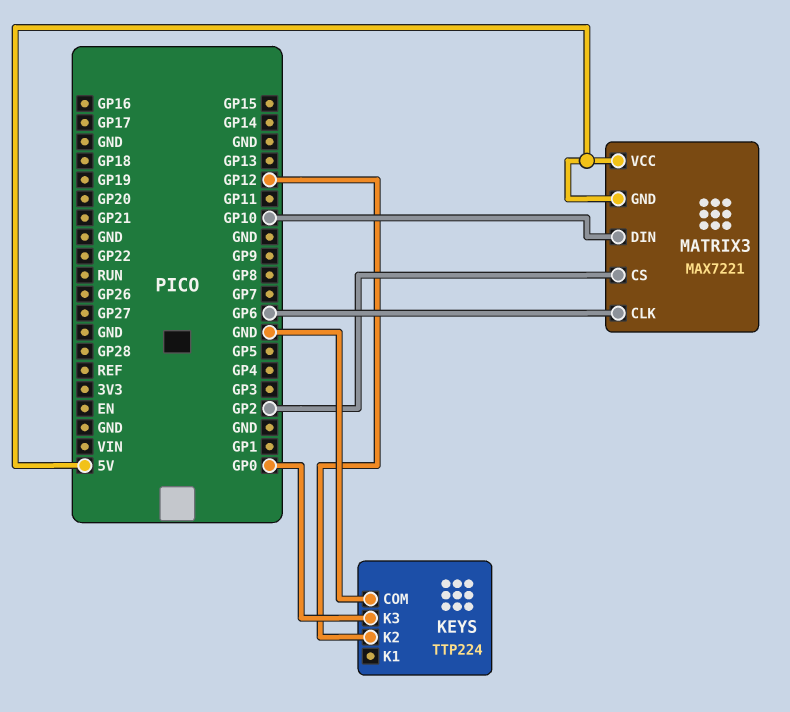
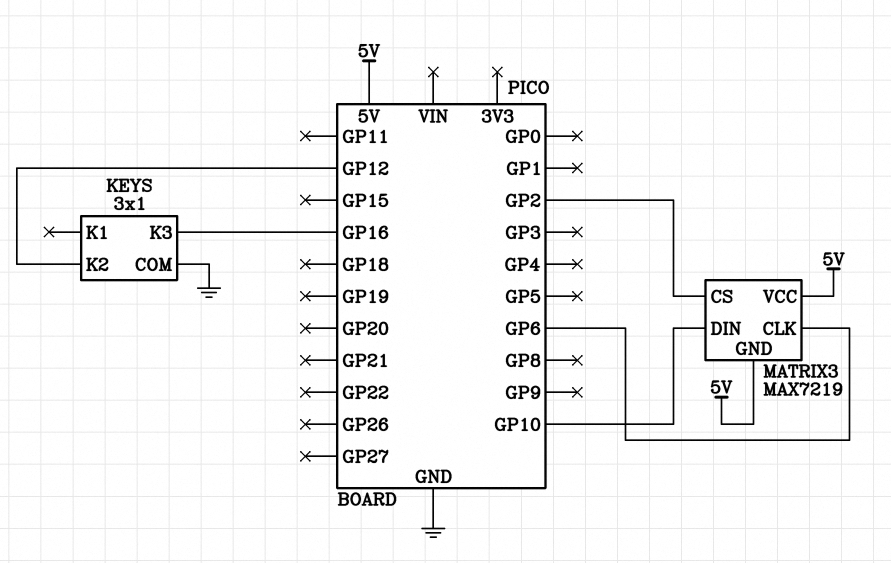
KEYS: TTP224 -> 3x1
KEYS pin K3: GP0 -> GP16
MATRIX3: MAX7221 -> MAX7219

